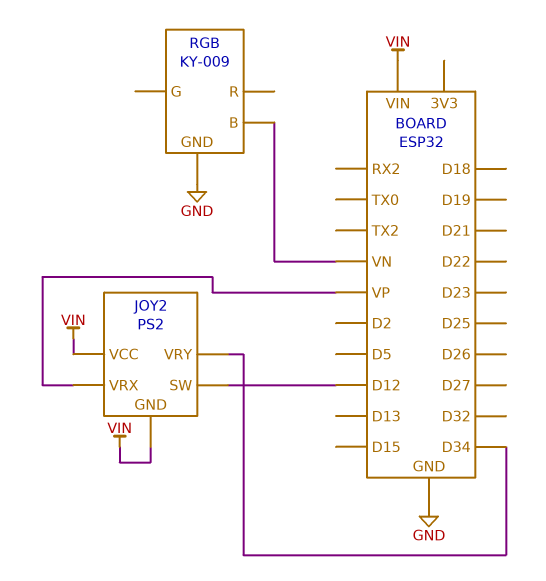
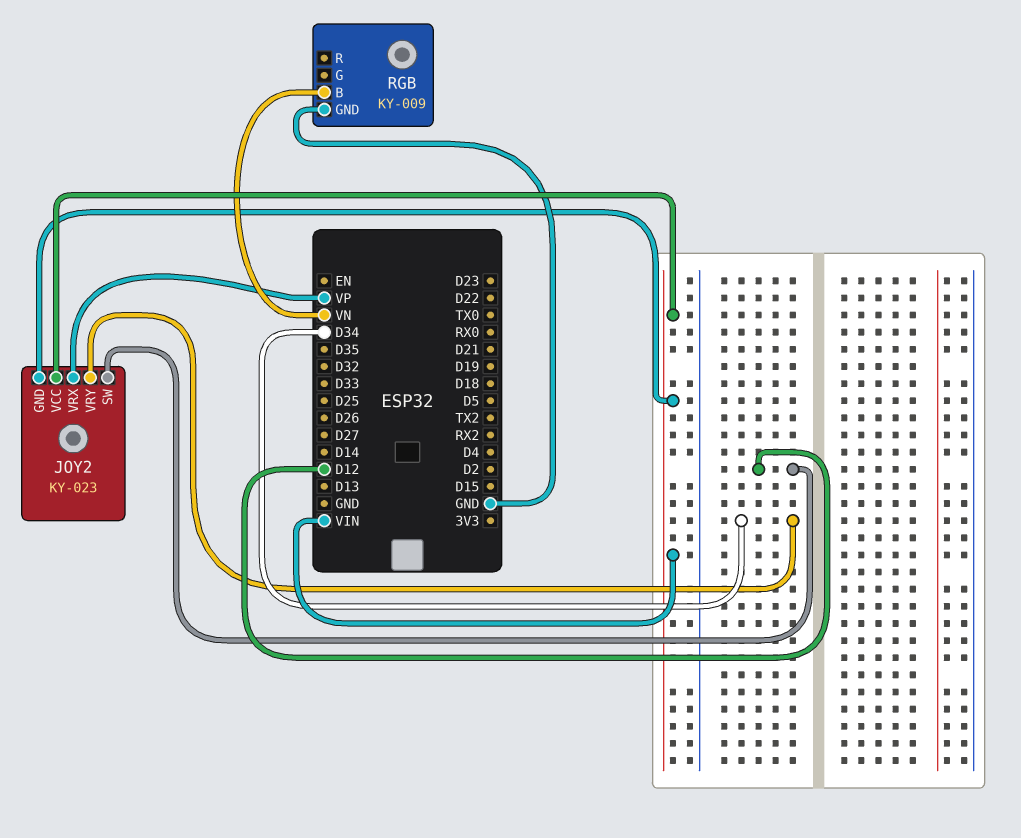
JOY2: PS2 -> KY-023

